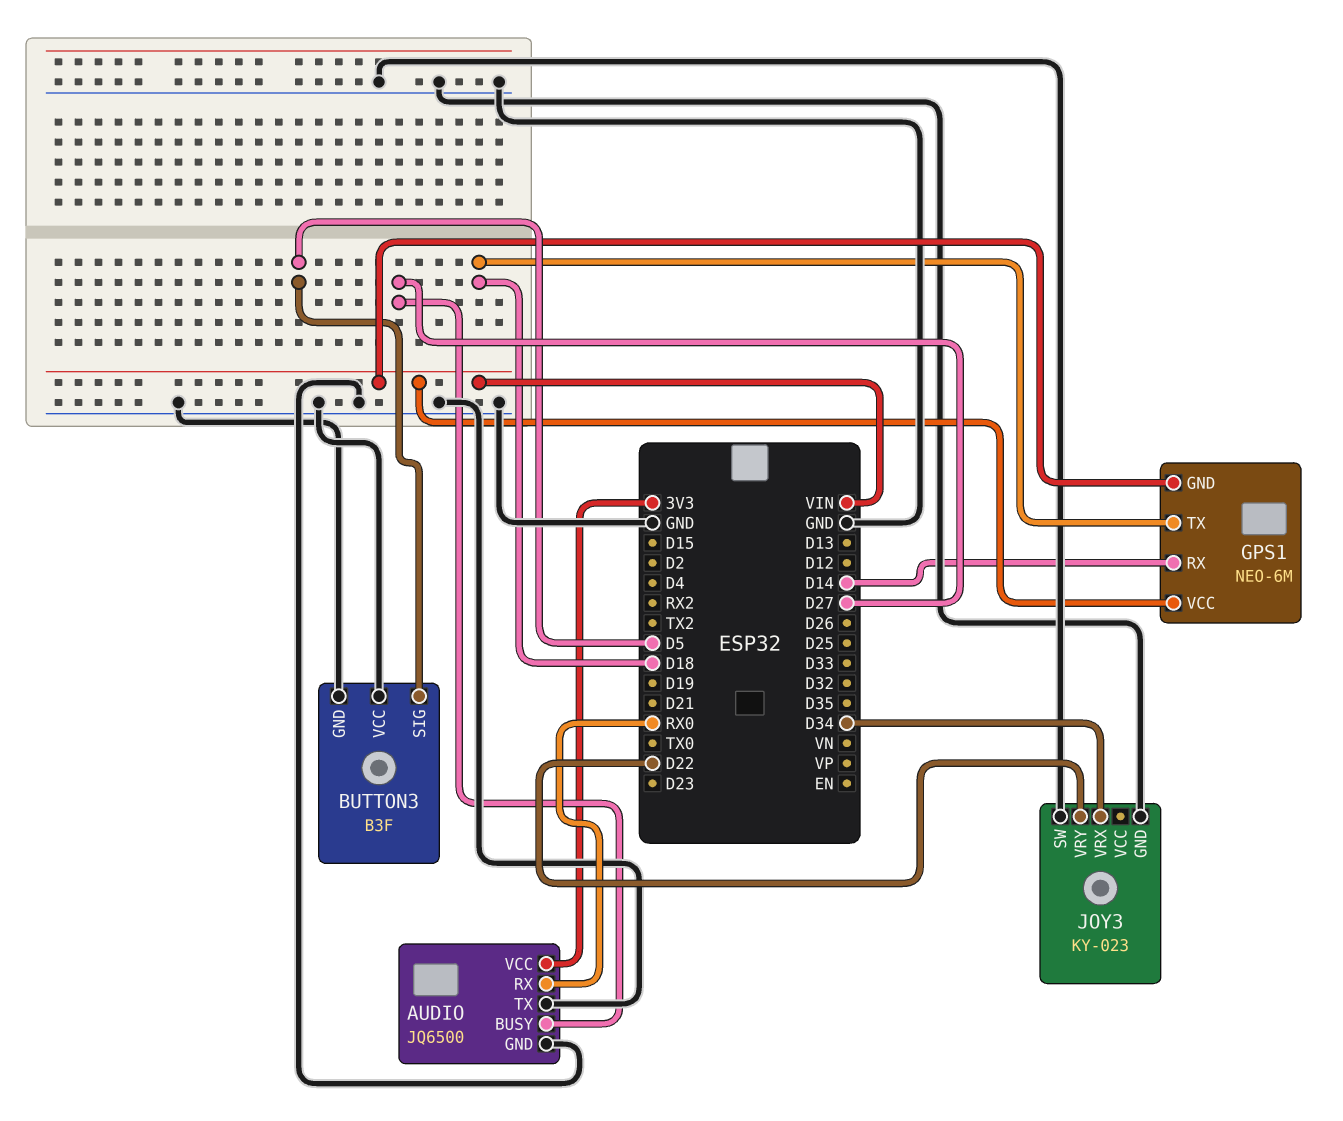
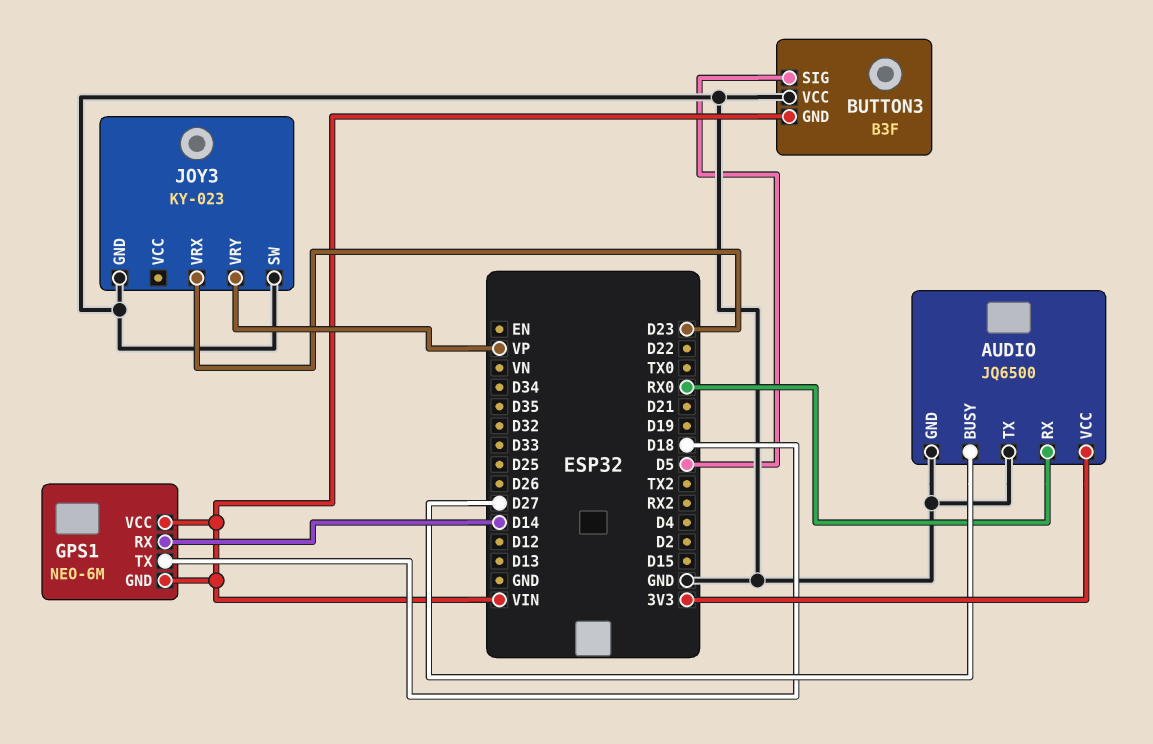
BUTTON3 pin GND: GND -> VIN
JOY3 pin VRX: D34 -> D23
JOY3 pin VRY: D22 -> VP

